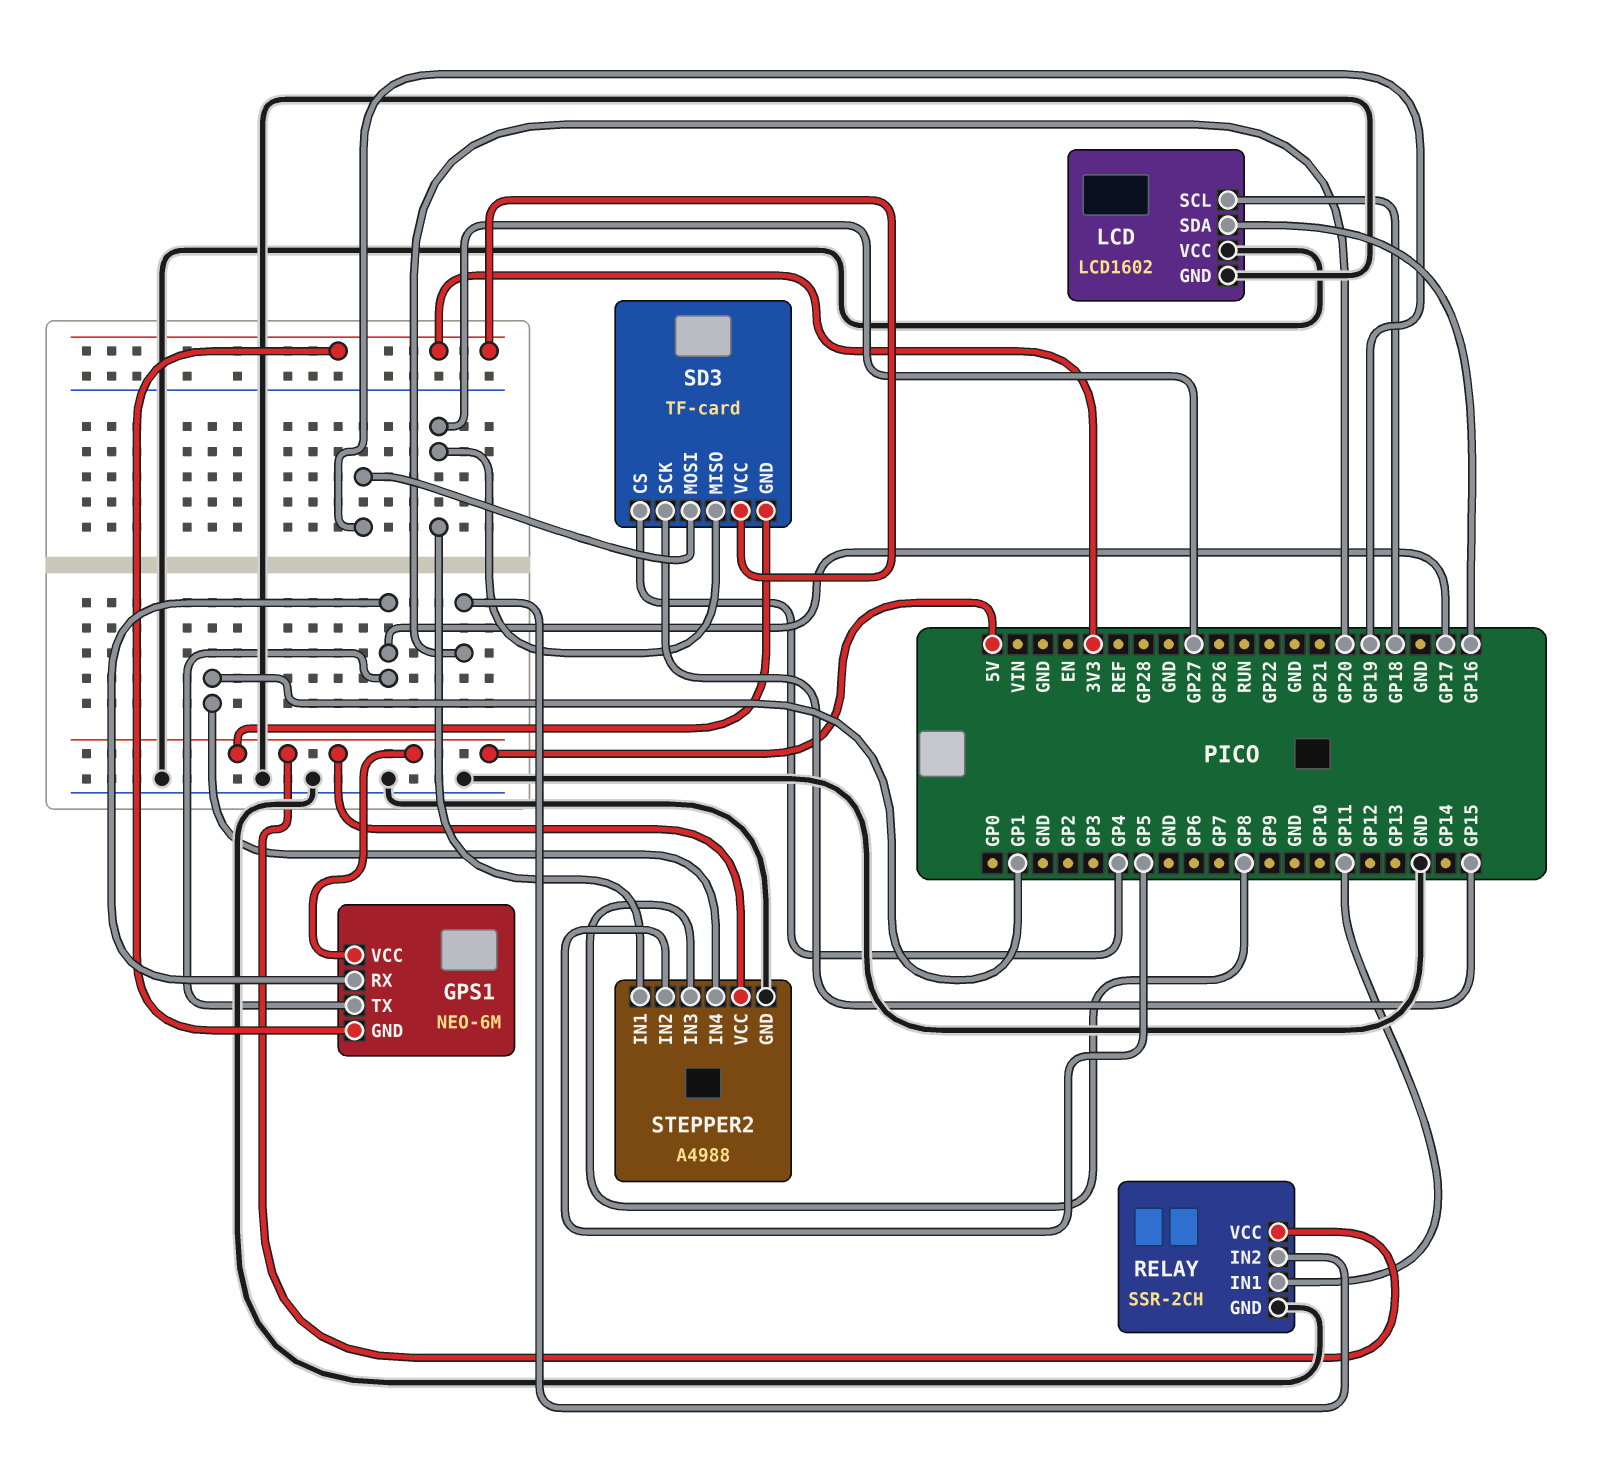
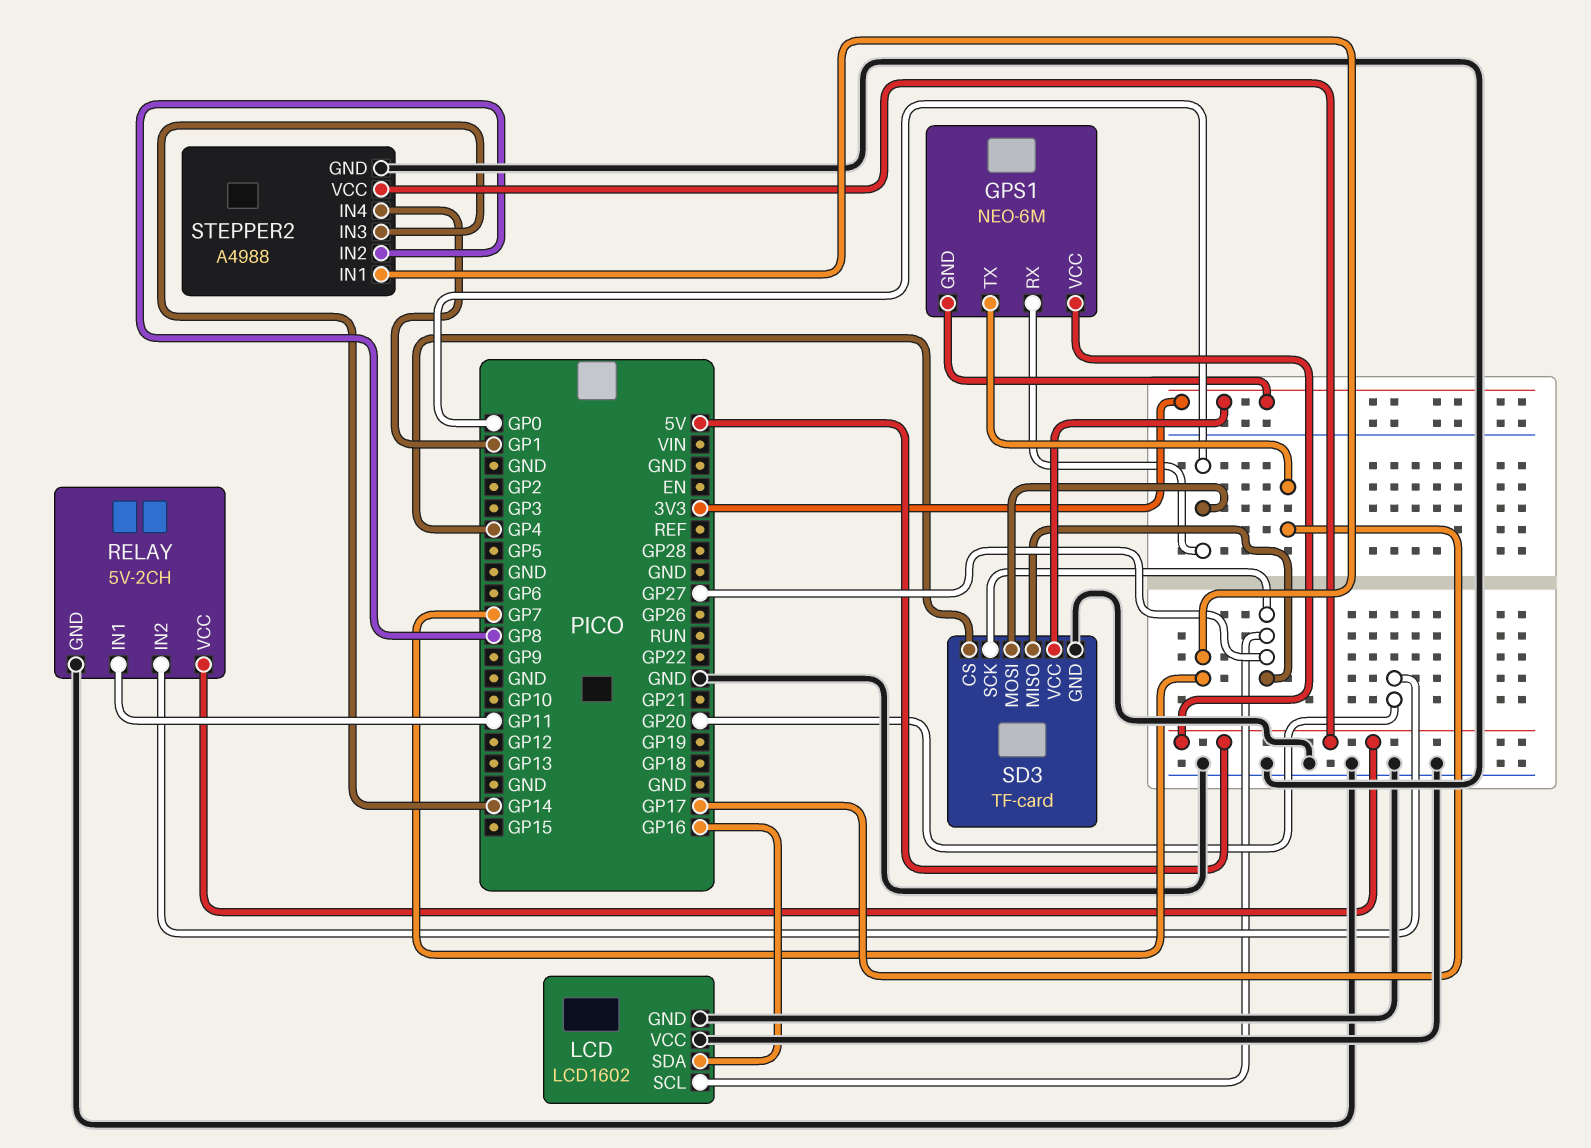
GPS1 pin RX: GP17 -> GP0
LCD pin SCL: GP18 -> GP27
RELAY: SSR-2CH -> 5V-2CH
SD3 pin GND: 5V -> GND
SD3 pin MOSI: GP19 -> GP0
SD3 pin SCK: GP15 -> GP27
STEPPER2 pin IN1: GP27 -> GP7
STEPPER2 pin IN2: GP5 -> GP8
STEPPER2 pin IN3: GP8 -> GP14

